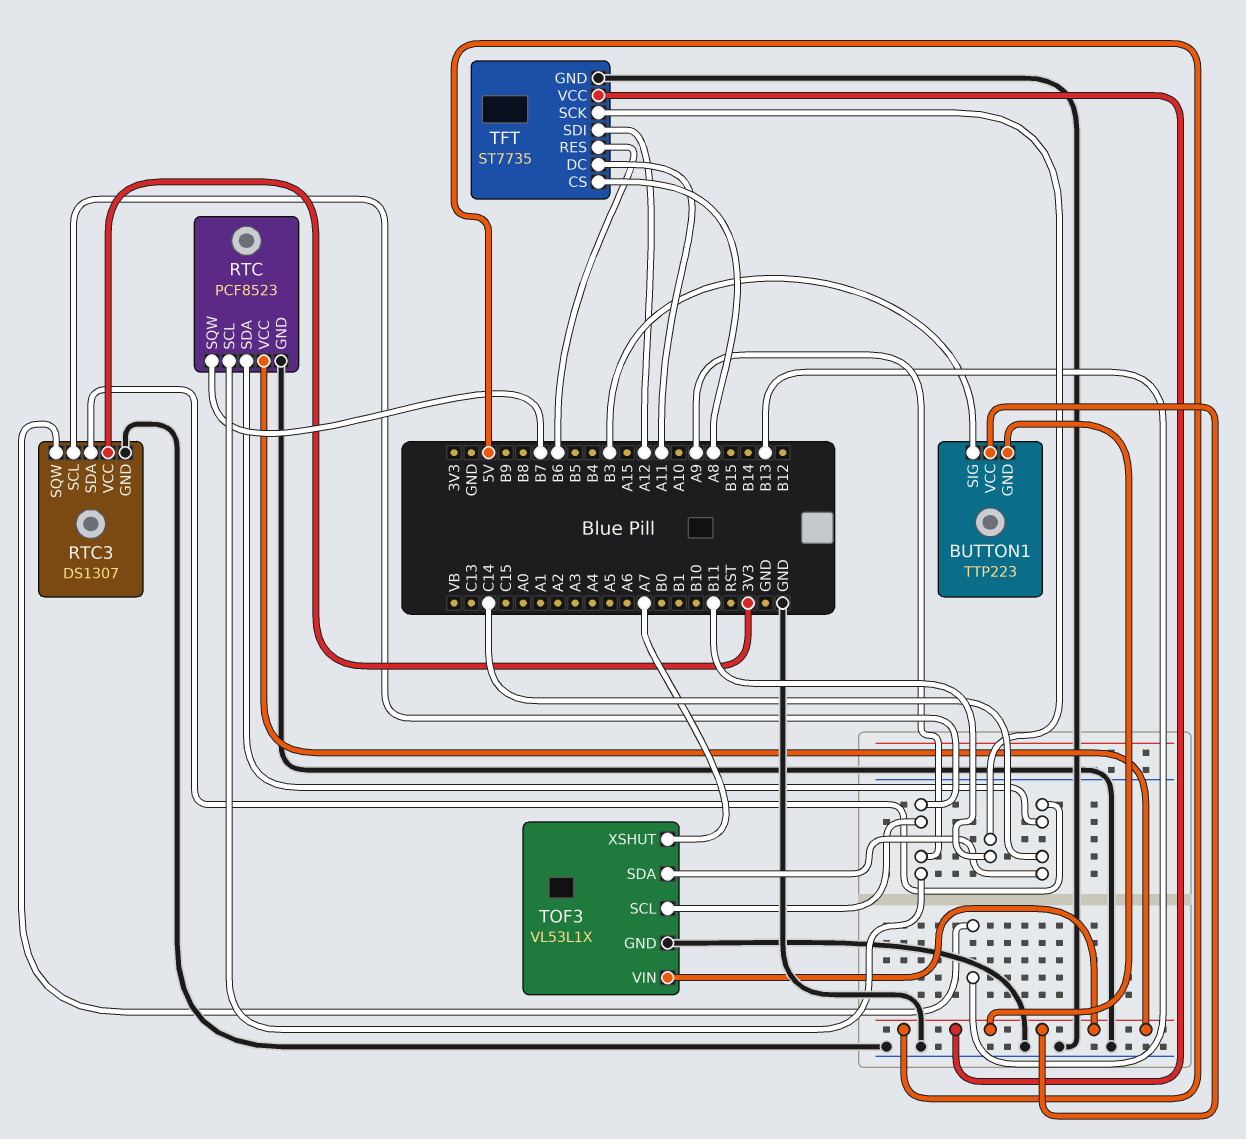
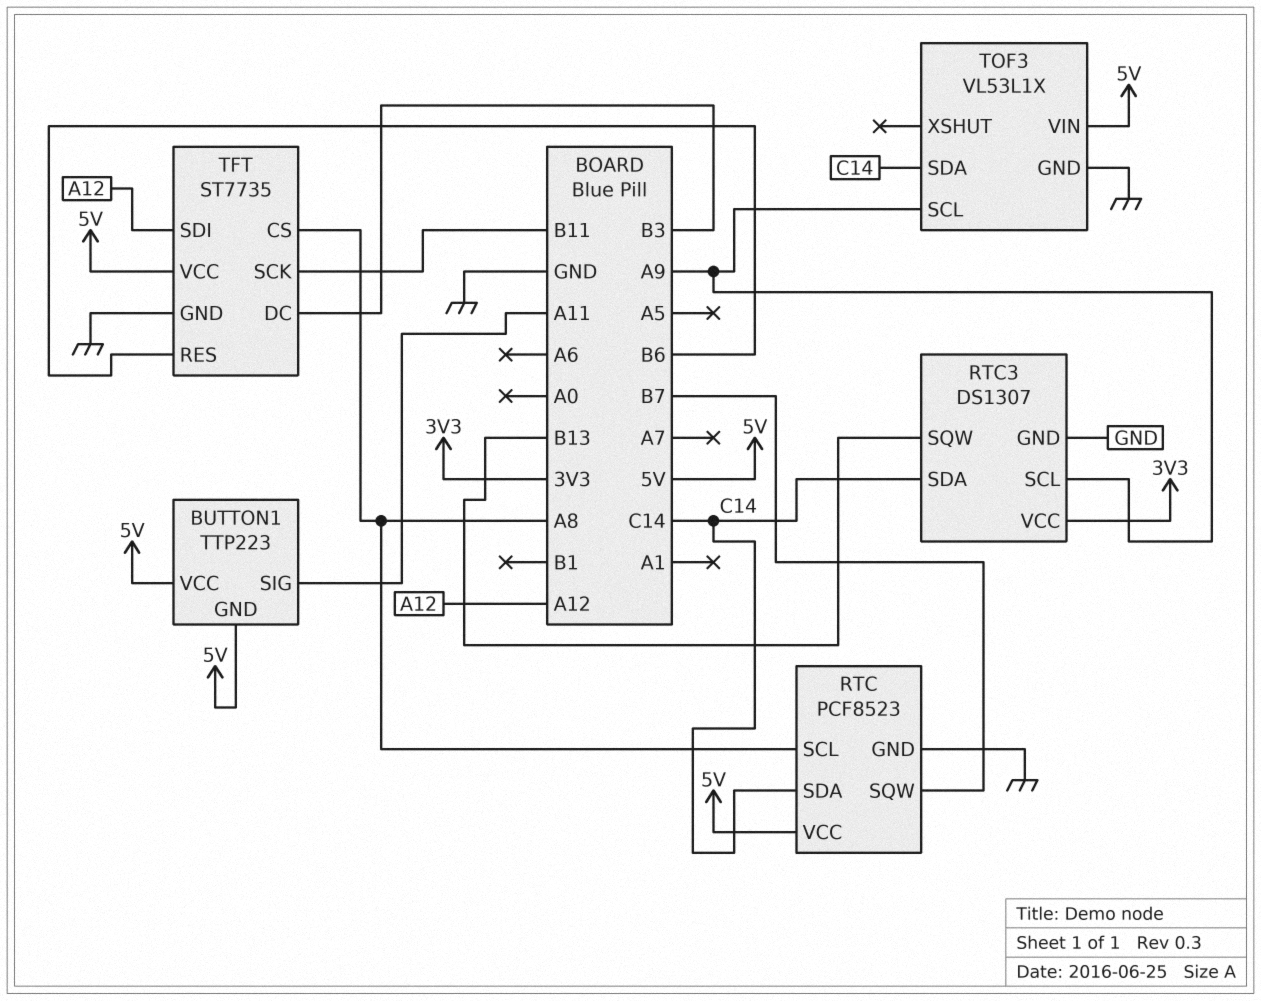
BUTTON1 pin SIG: B3 -> A11
RTC pin SCL: A9 -> A8
TFT pin DC: A11 -> B3
TOF3 pin XSHUT: A7 -> none

